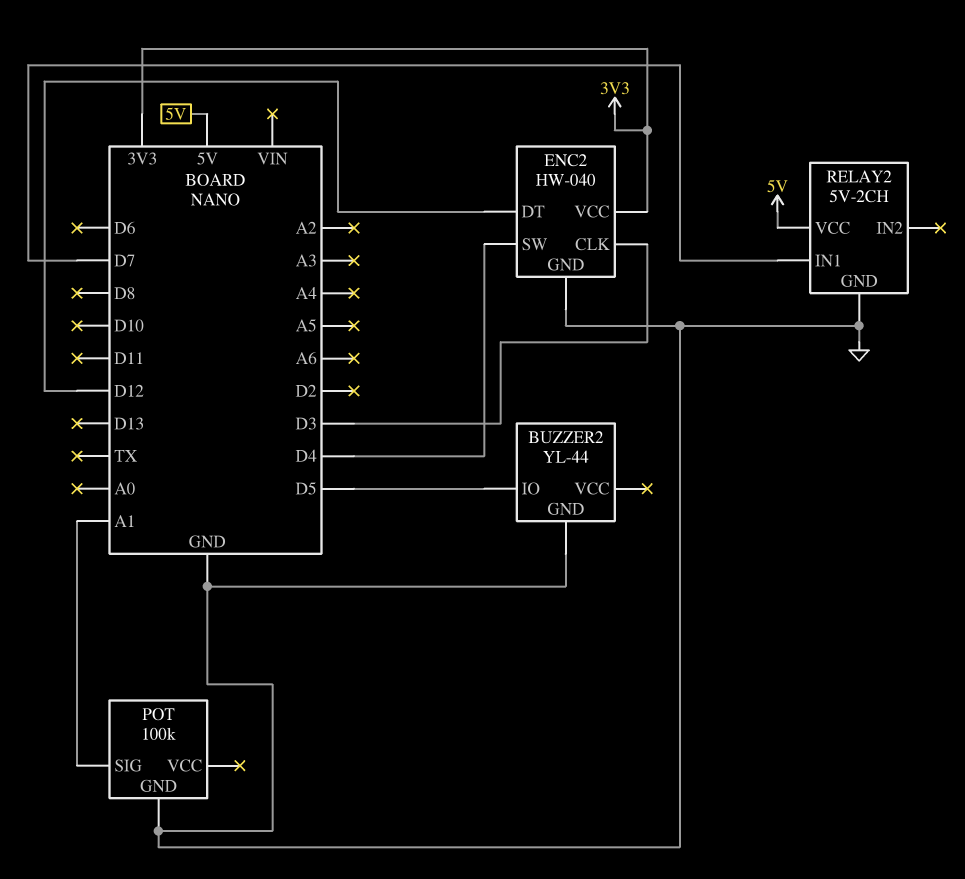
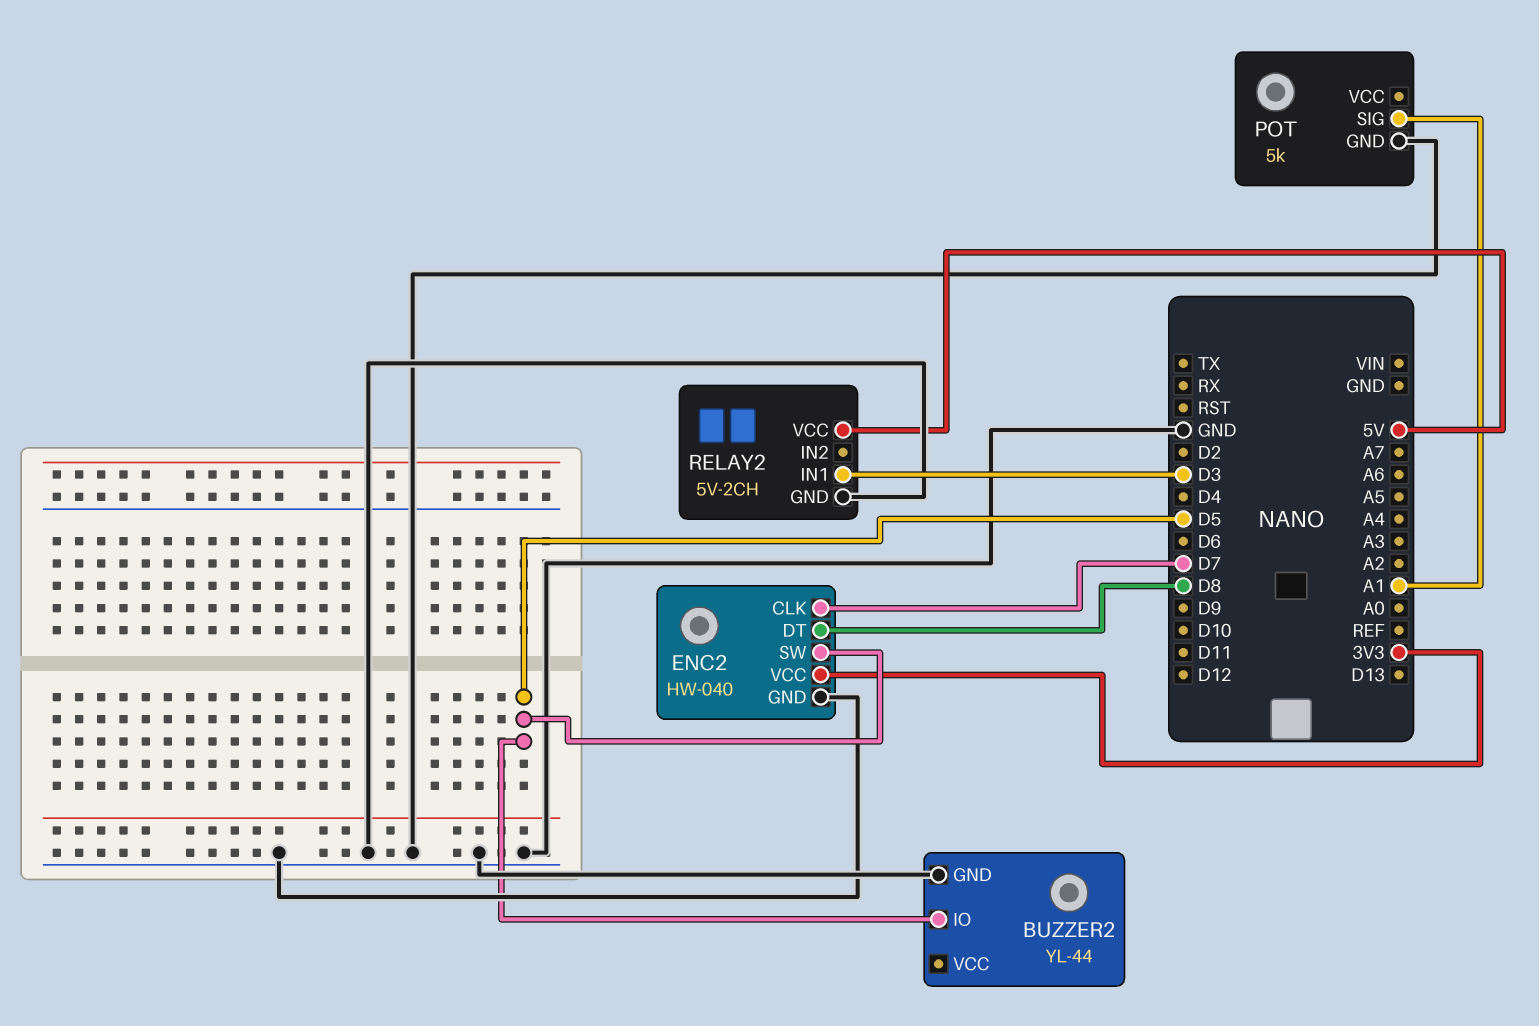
ENC2 pin CLK: D3 -> D7
ENC2 pin DT: D12 -> D8
ENC2 pin SW: D4 -> D5
POT: 100k -> 5k
RELAY2 pin IN1: D7 -> D3

